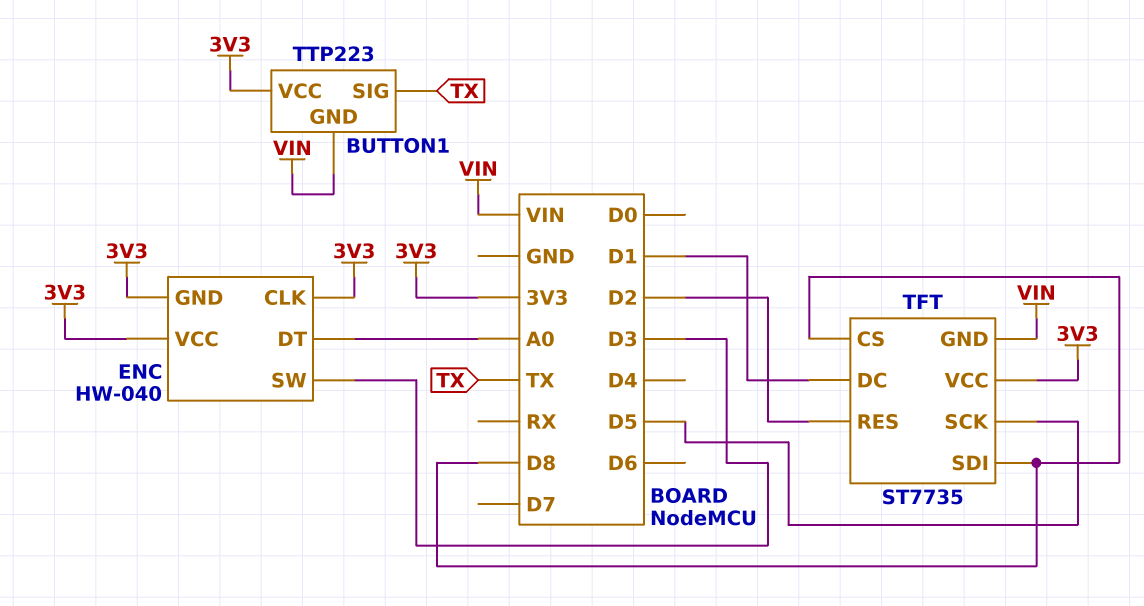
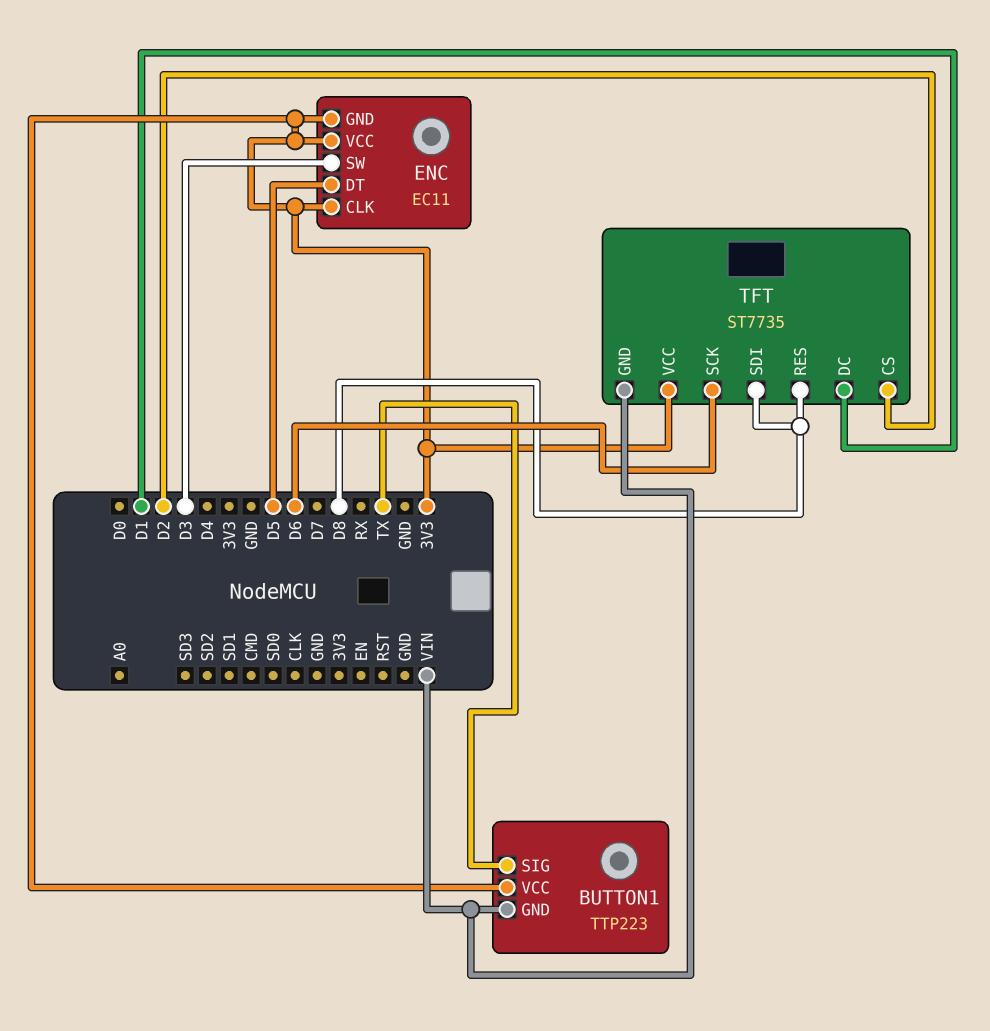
ENC: HW-040 -> EC11
ENC pin DT: A0 -> D5
TFT pin CS: D8 -> D2
TFT pin RES: D2 -> D8
TFT pin SCK: D5 -> D6

